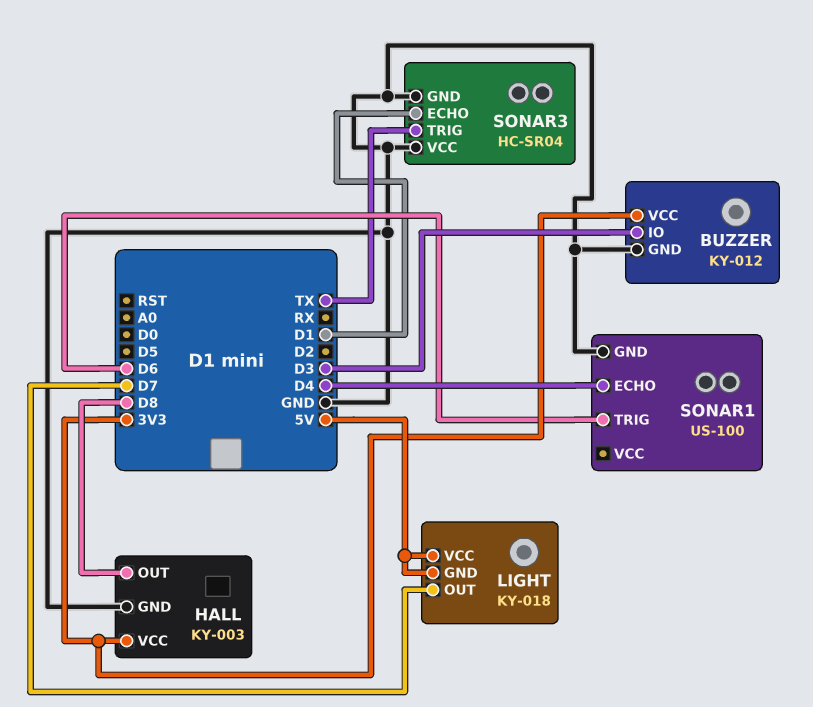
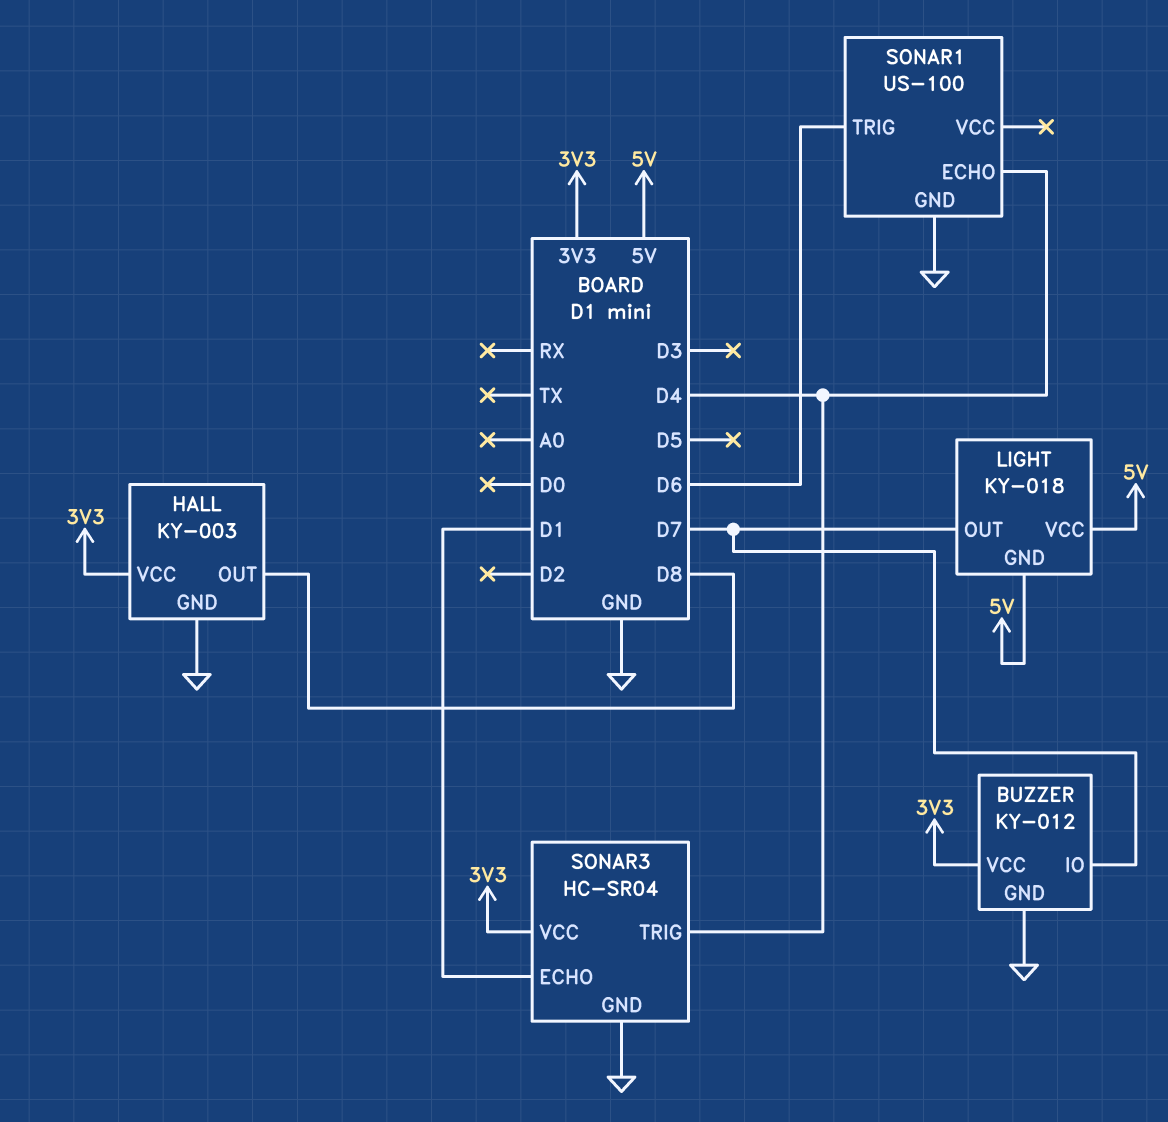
BUZZER pin IO: D3 -> D7
SONAR3 pin TRIG: TX -> D4
SONAR3 pin VCC: GND -> 3V3

